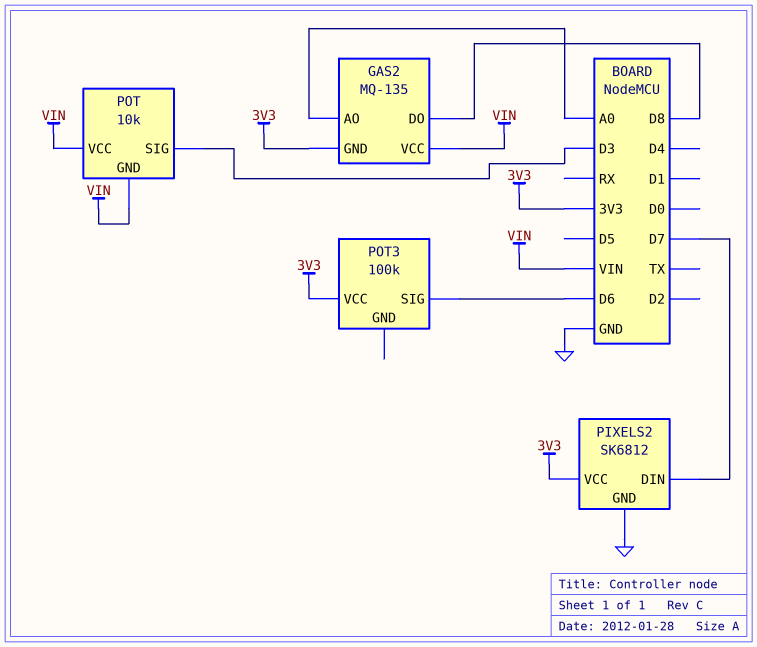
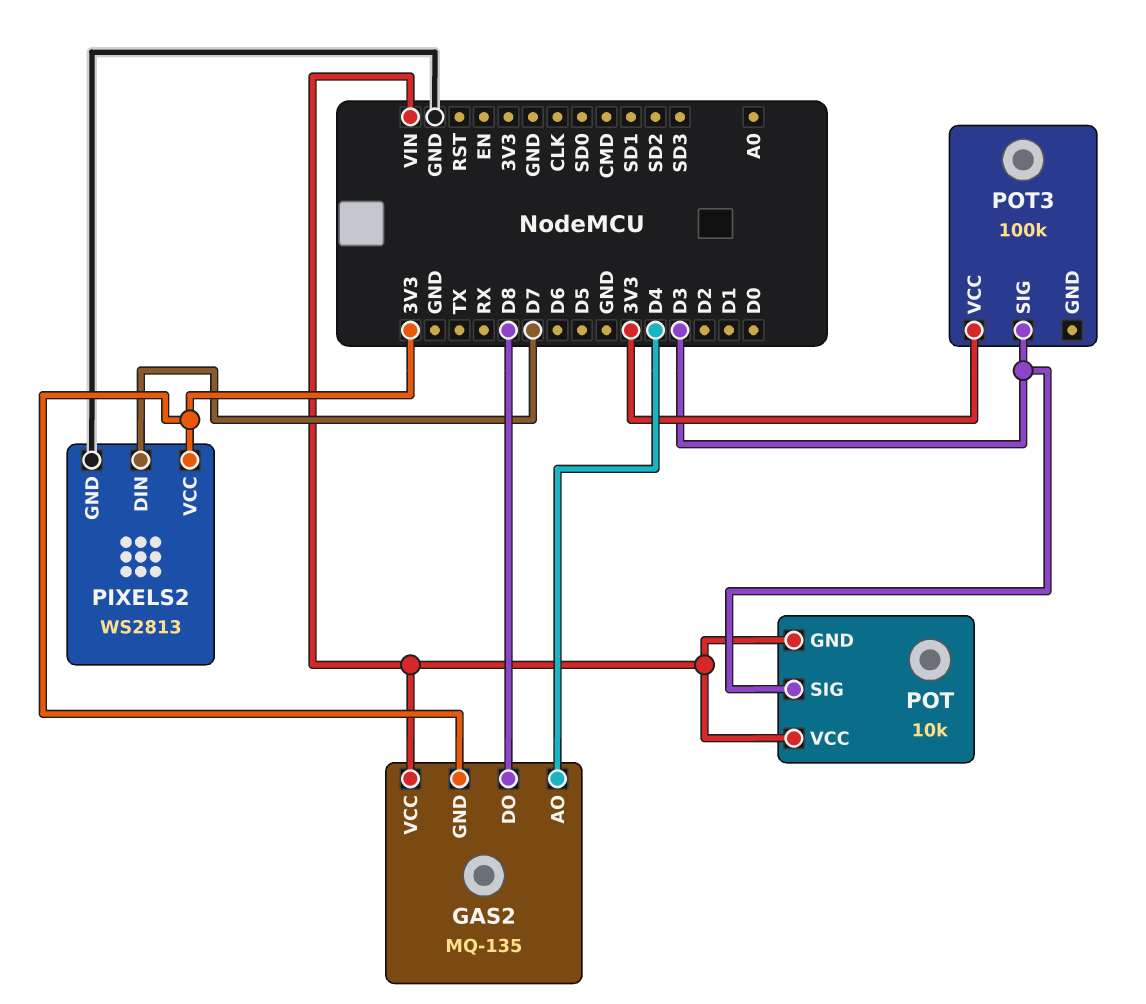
GAS2 pin AO: A0 -> D4
PIXELS2: SK6812 -> WS2813
POT3 pin SIG: D6 -> D3

